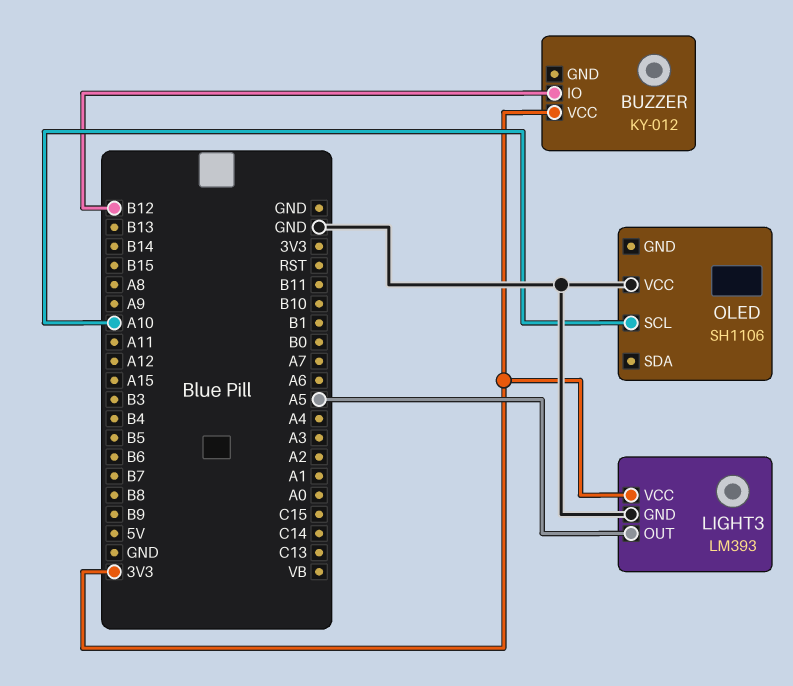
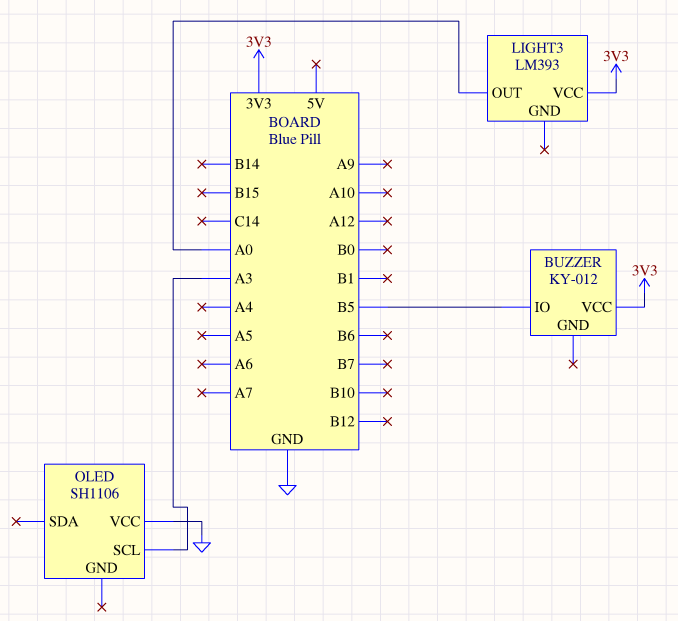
BUZZER pin IO: B12 -> B5
LIGHT3 pin GND: GND -> none
LIGHT3 pin OUT: A5 -> A0
OLED pin SCL: A10 -> A3

